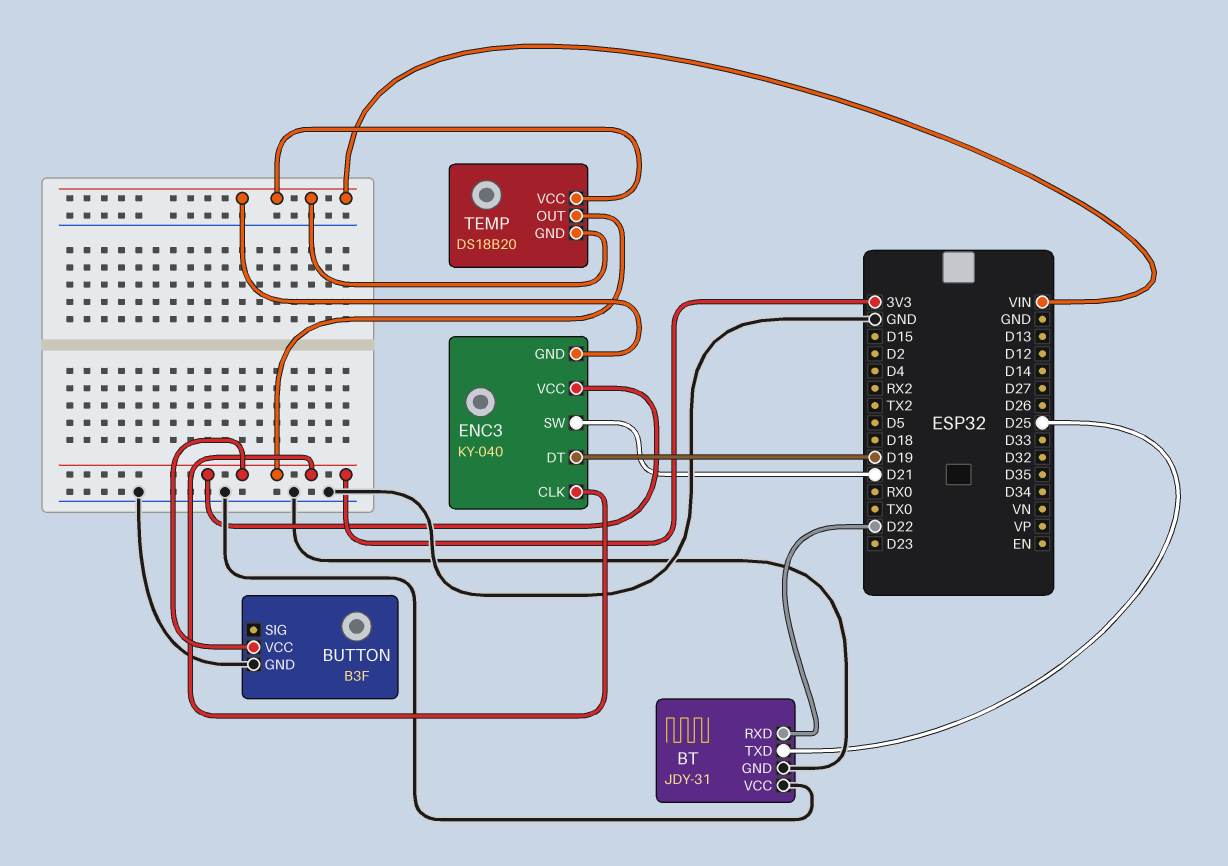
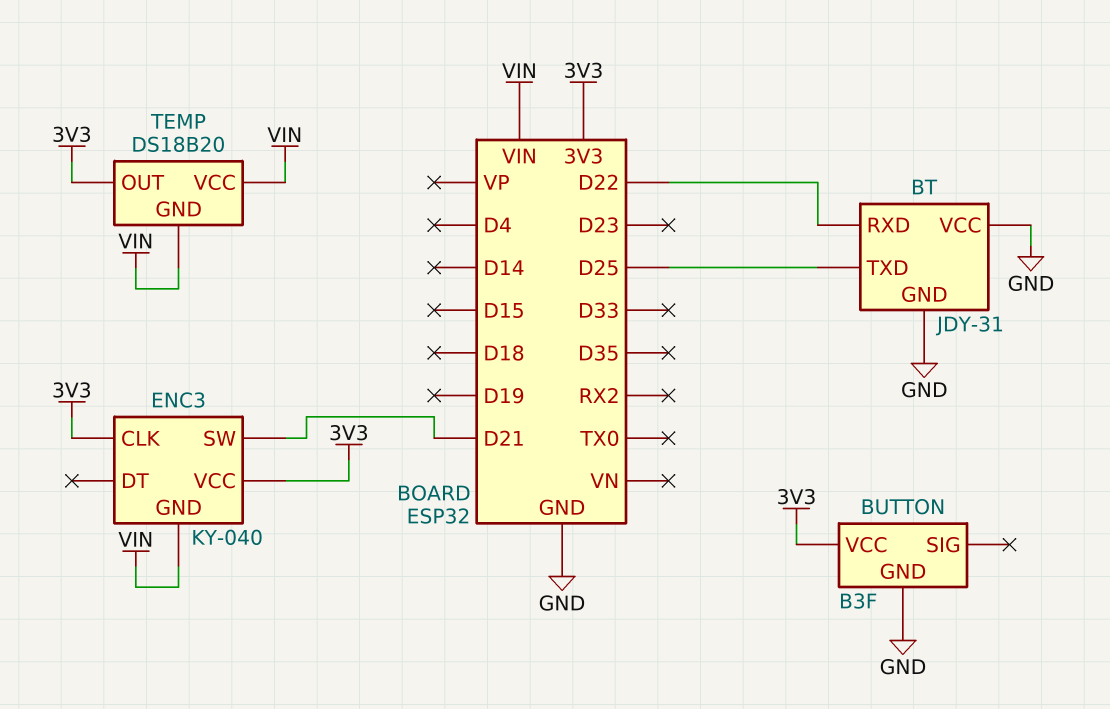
ENC3 pin DT: D19 -> none

